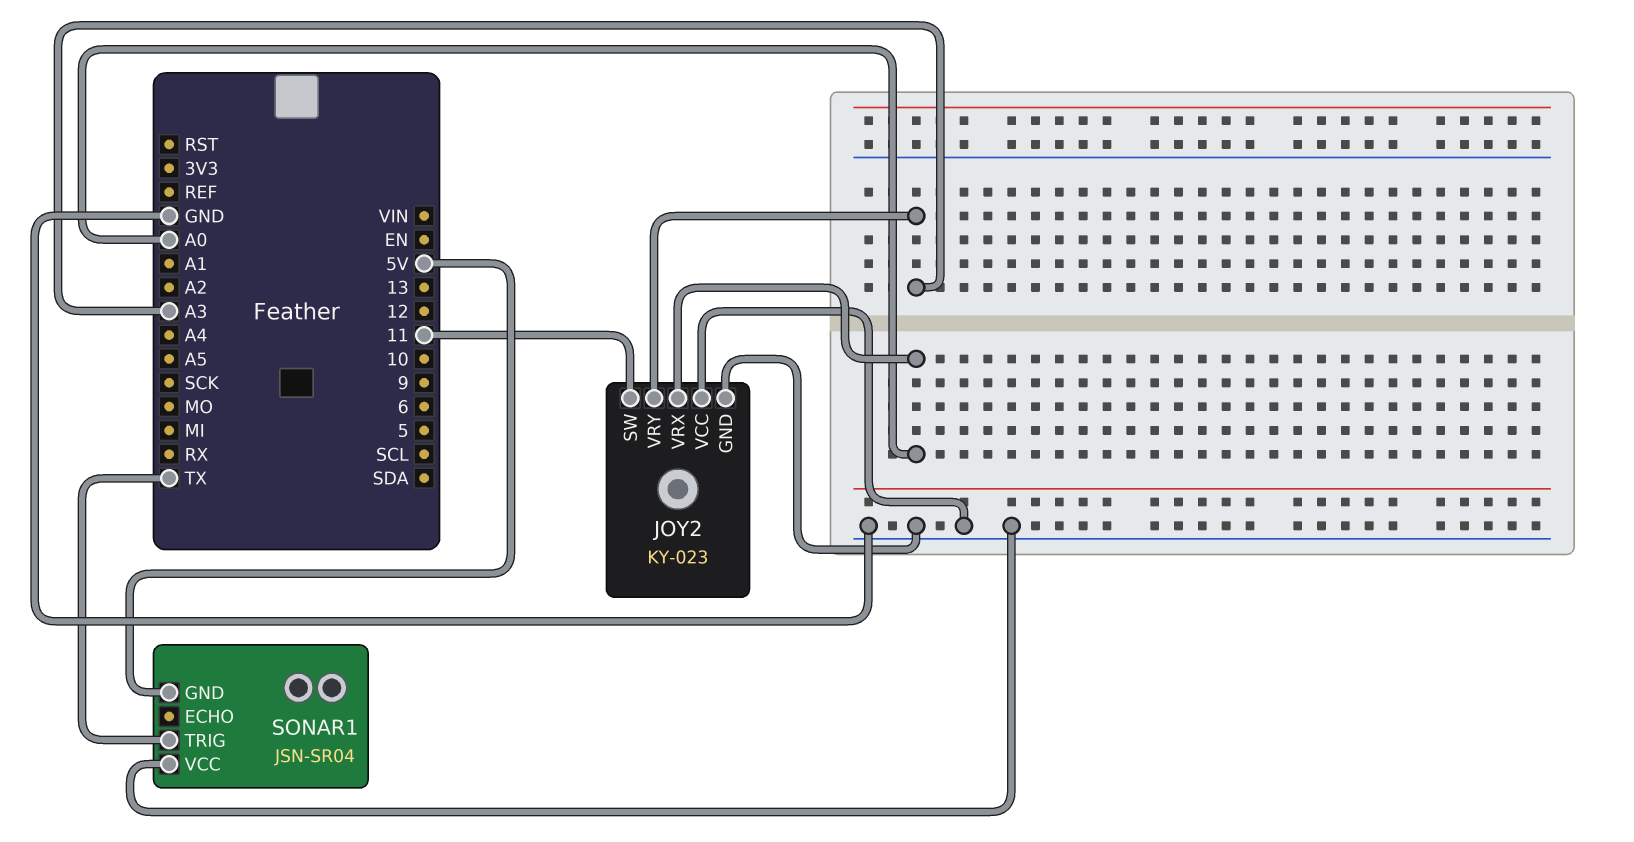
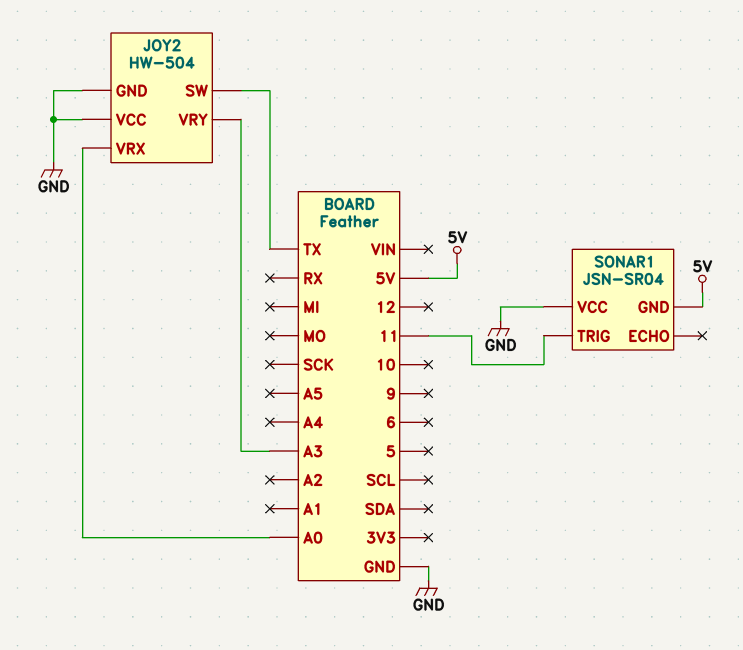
JOY2: KY-023 -> HW-504
JOY2 pin SW: 11 -> TX
SONAR1 pin TRIG: TX -> 11

